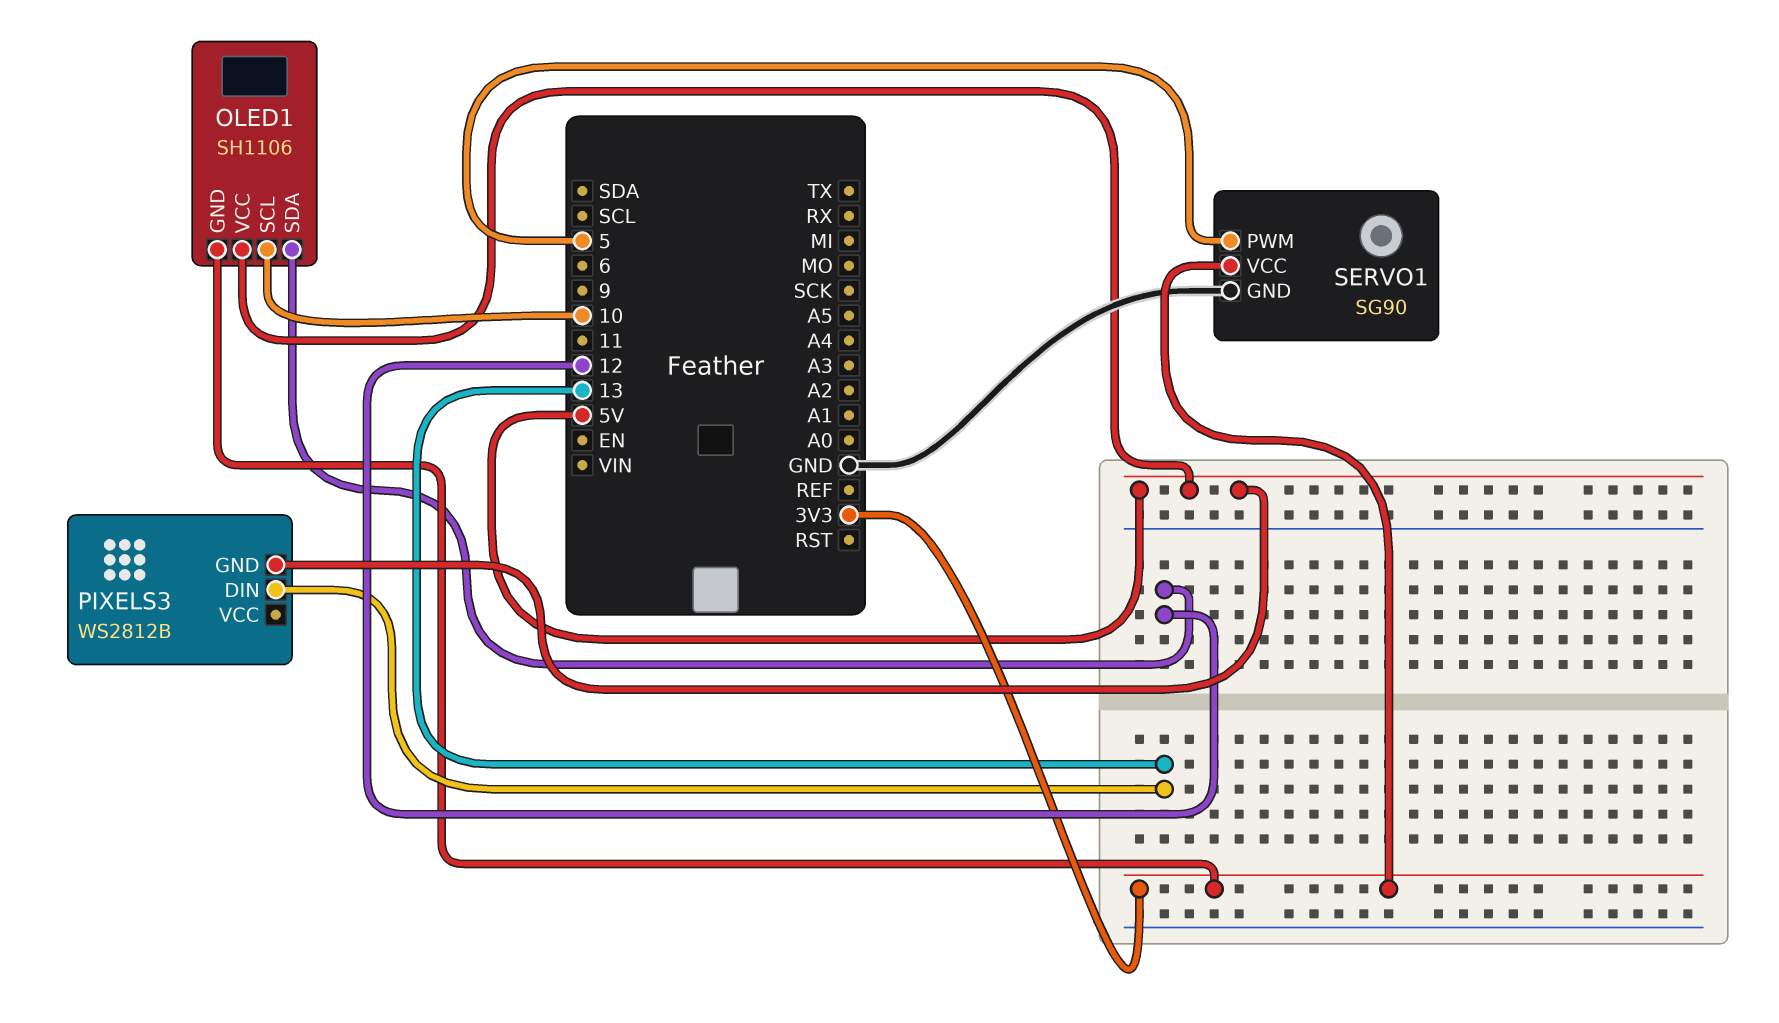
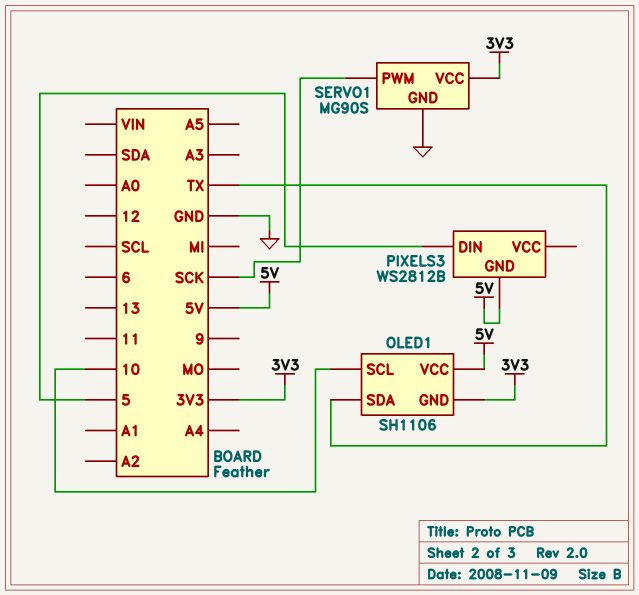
OLED1 pin SDA: 12 -> TX
PIXELS3 pin DIN: 13 -> 5
SERVO1: SG90 -> MG90S
SERVO1 pin PWM: 5 -> SCK

